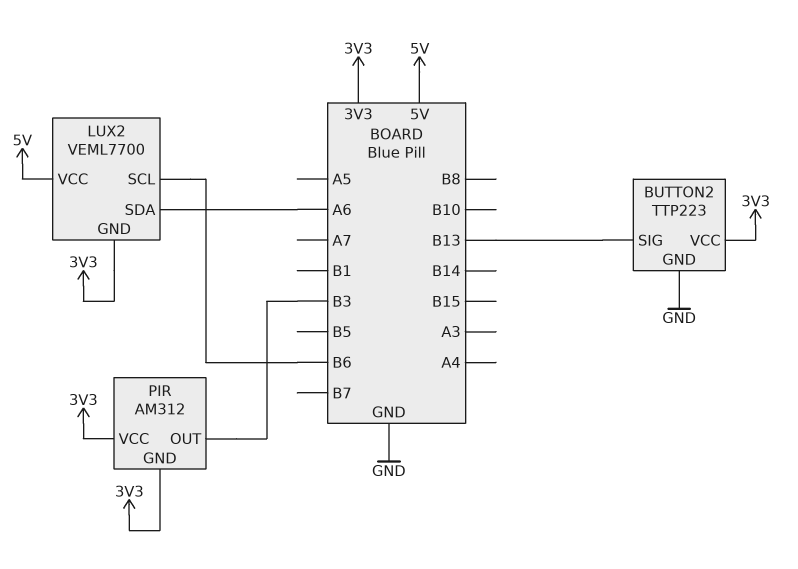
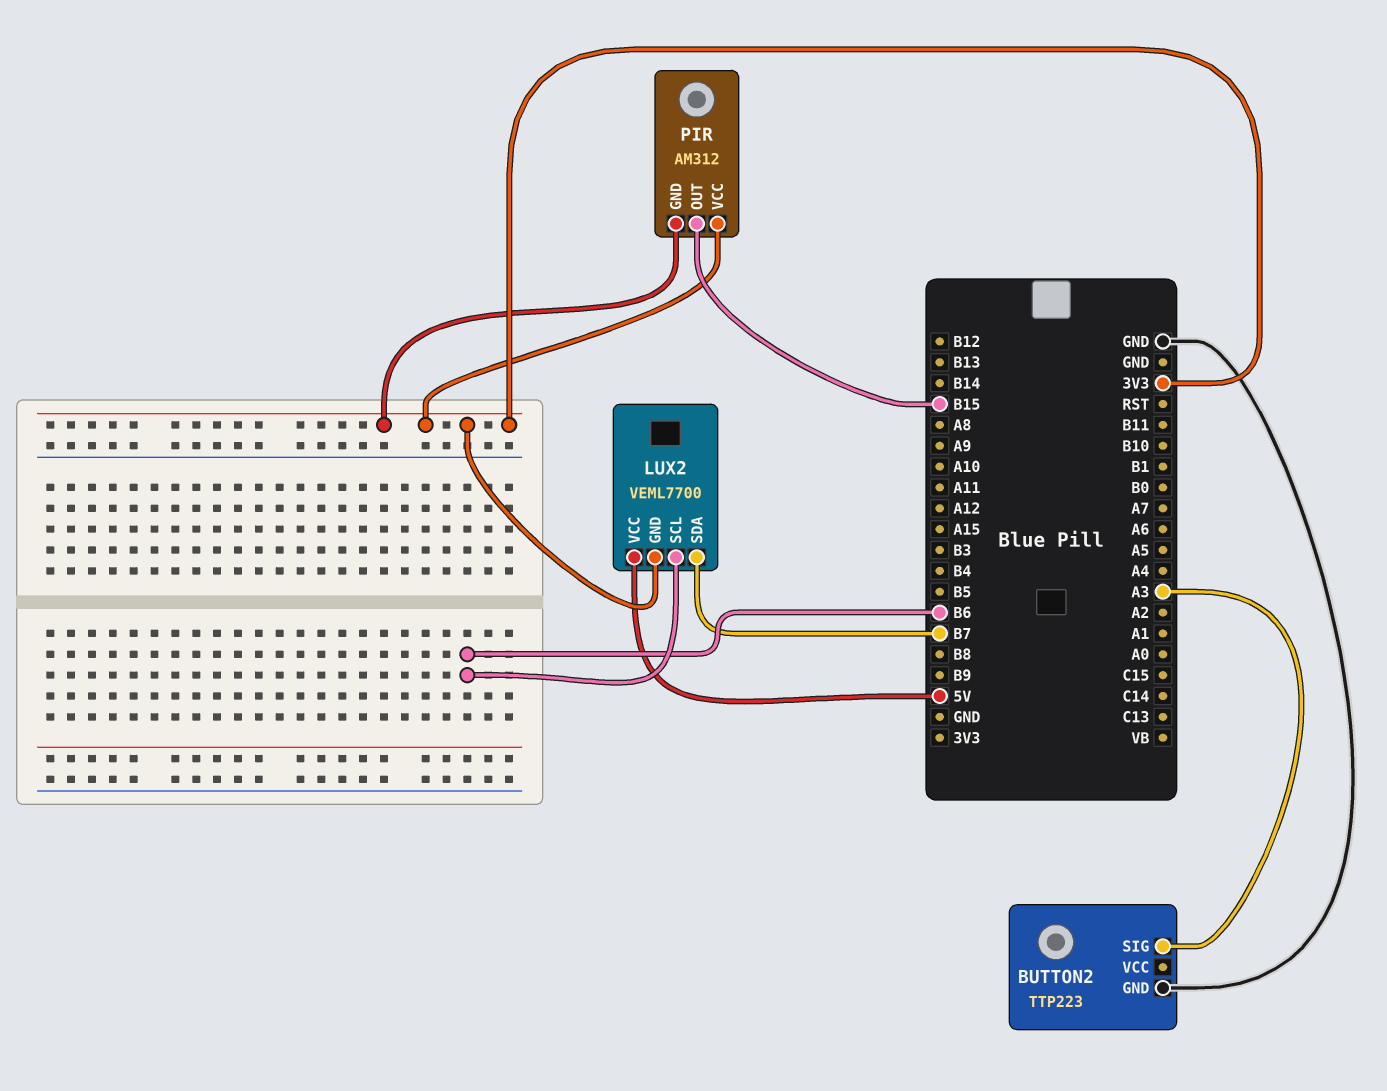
BUTTON2 pin SIG: B13 -> A3
BUTTON2 pin VCC: 3V3 -> none
LUX2 pin SDA: A6 -> B7
PIR pin OUT: B3 -> B15

